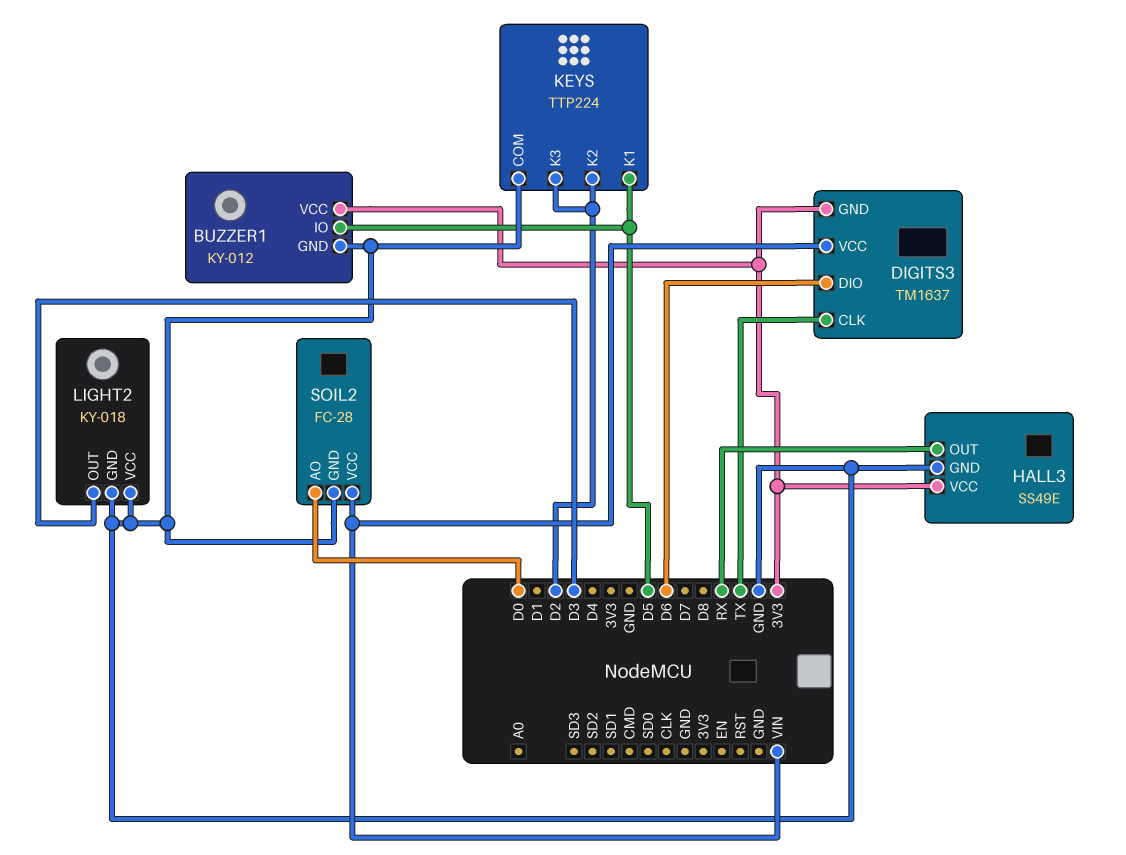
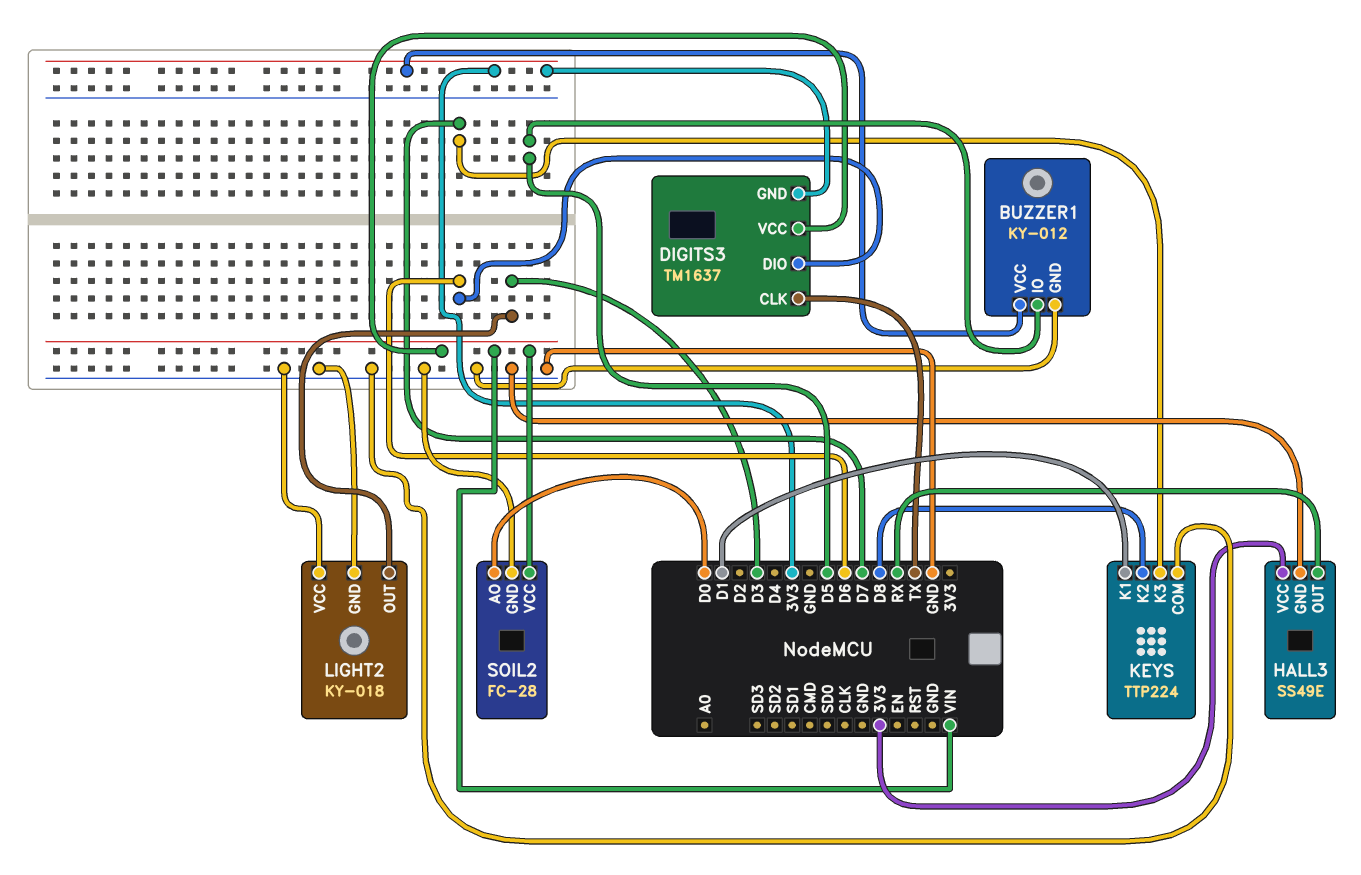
KEYS pin K1: D5 -> D1
KEYS pin K2: D2 -> D8
KEYS pin K3: D2 -> D7

